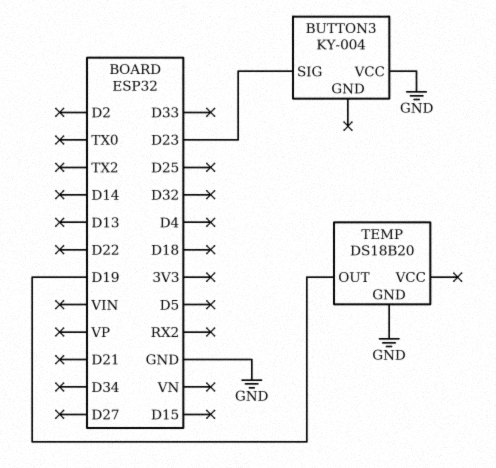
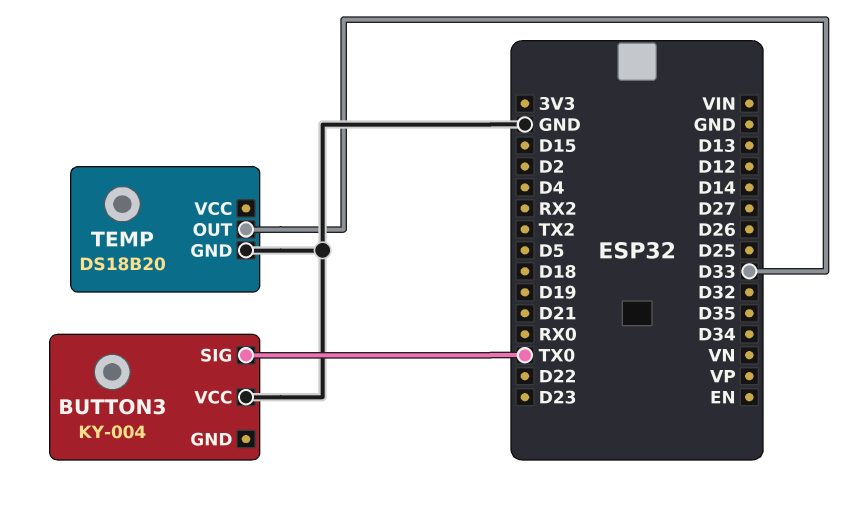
BUTTON3 pin SIG: D23 -> TX0
TEMP pin OUT: D19 -> D33

